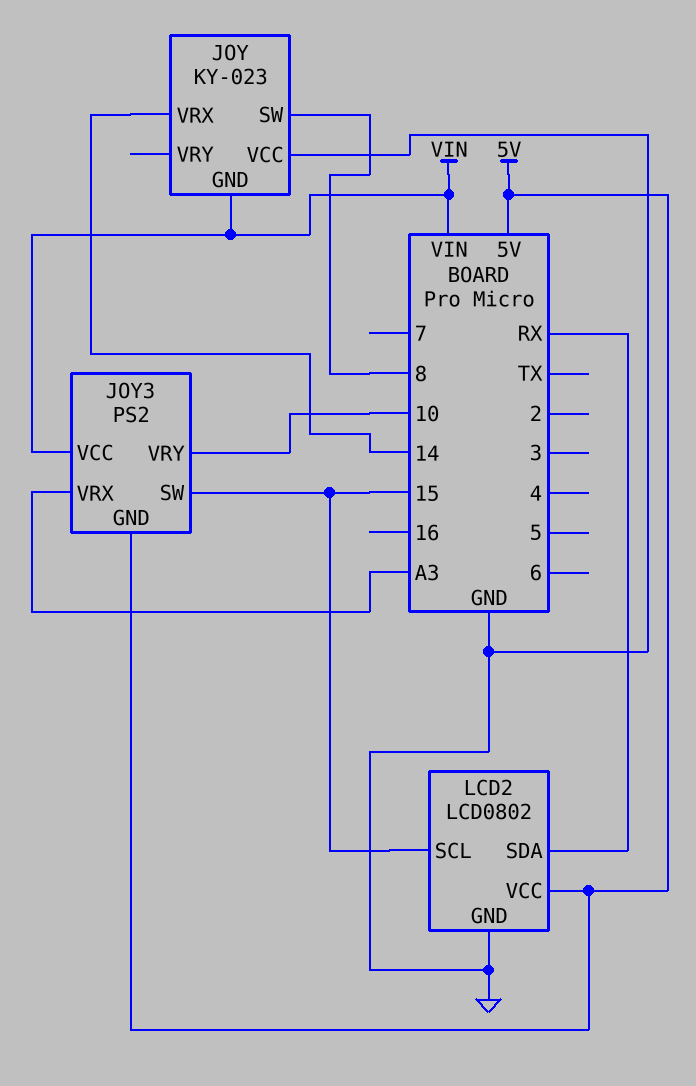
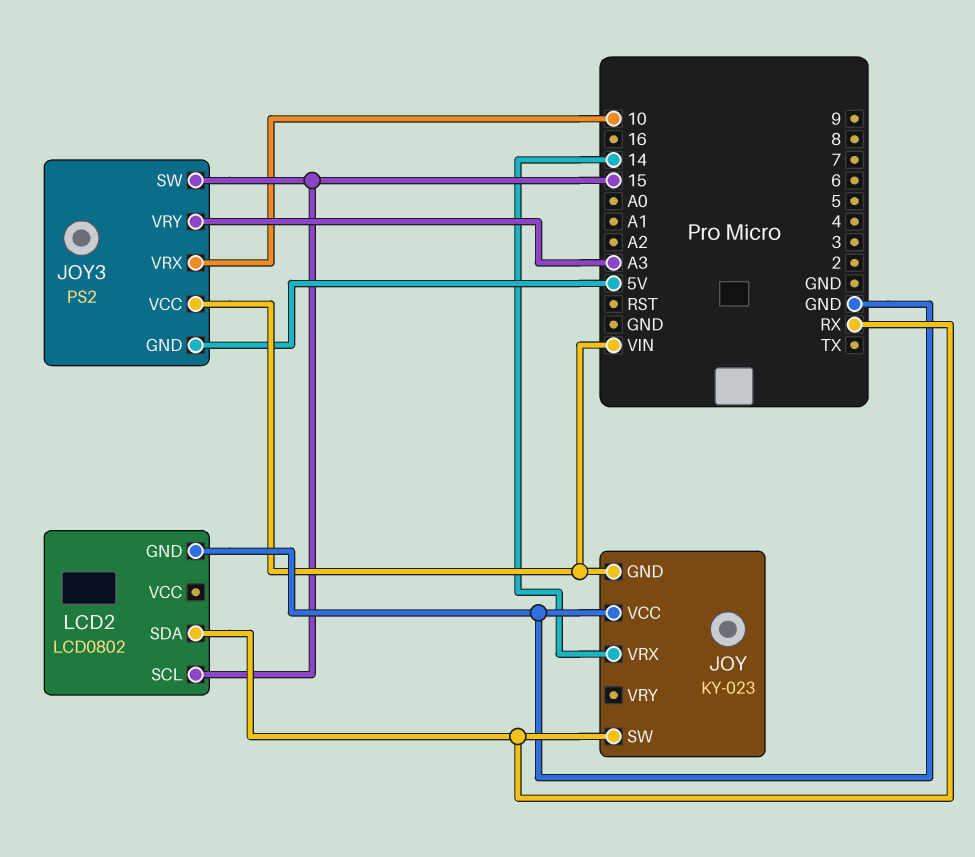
JOY pin SW: 8 -> RX
JOY3 pin VRX: A3 -> 10
JOY3 pin VRY: 10 -> A3
LCD2 pin VCC: 5V -> none

